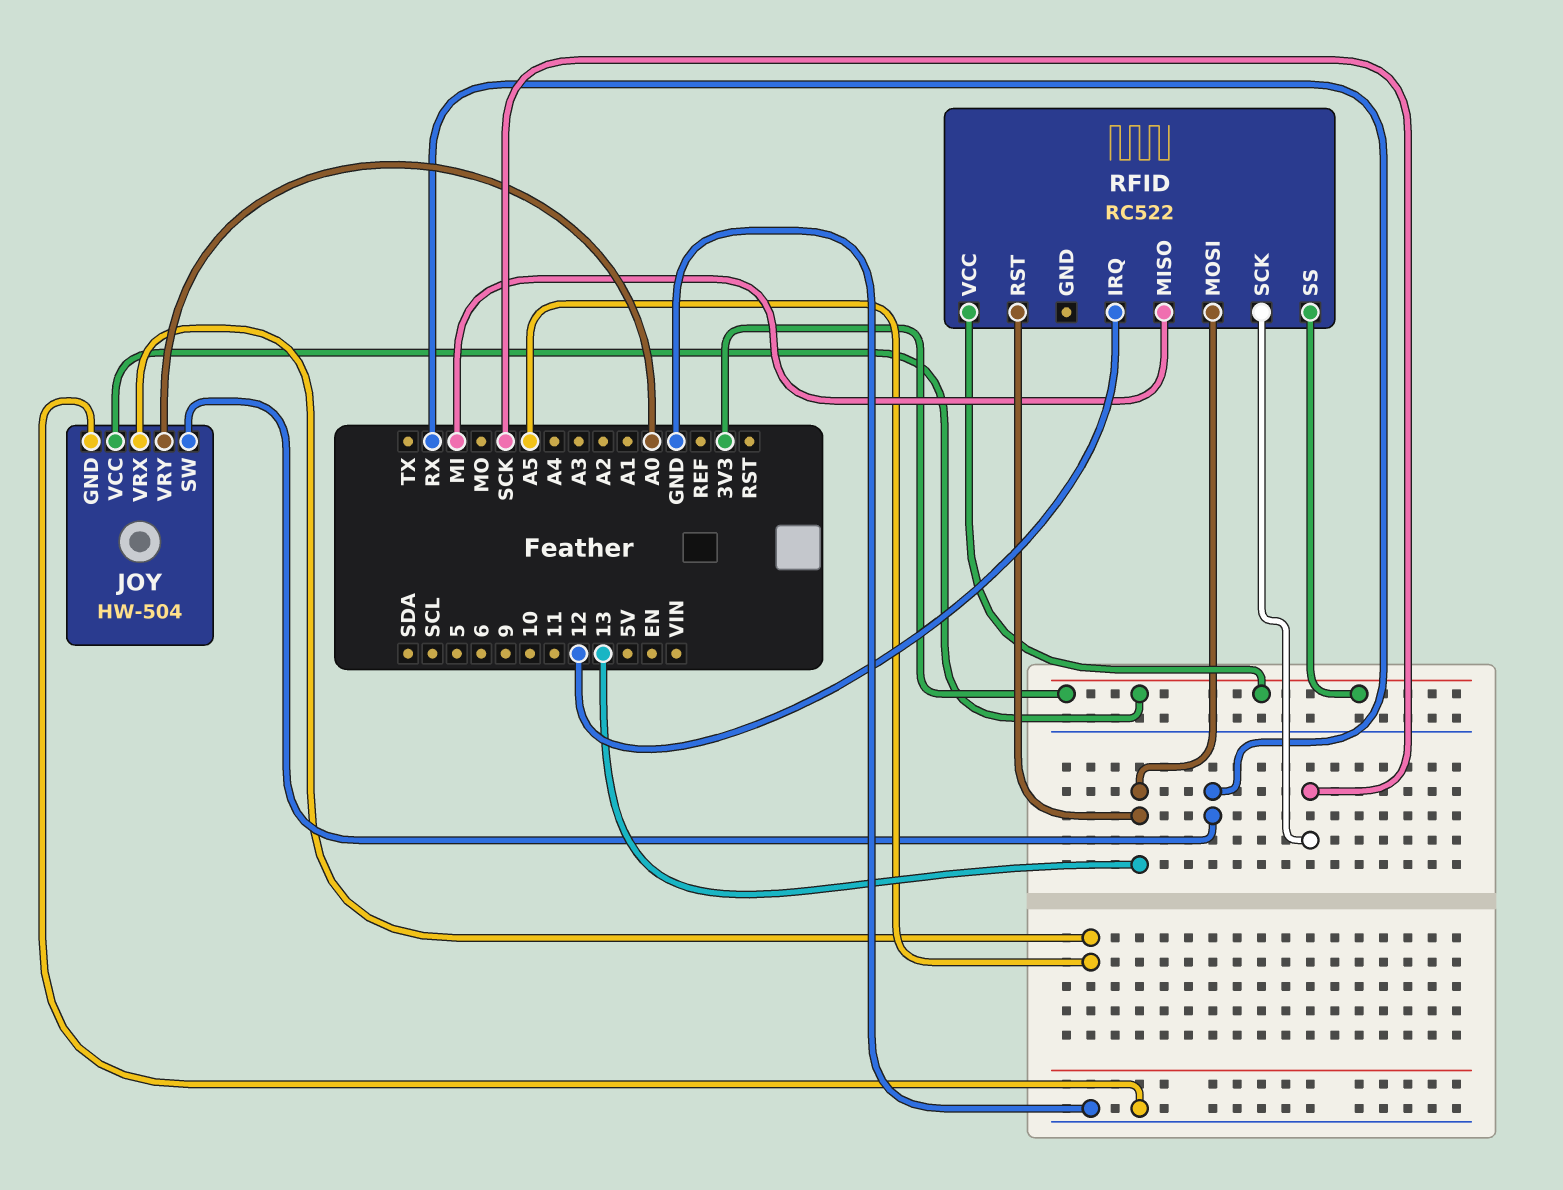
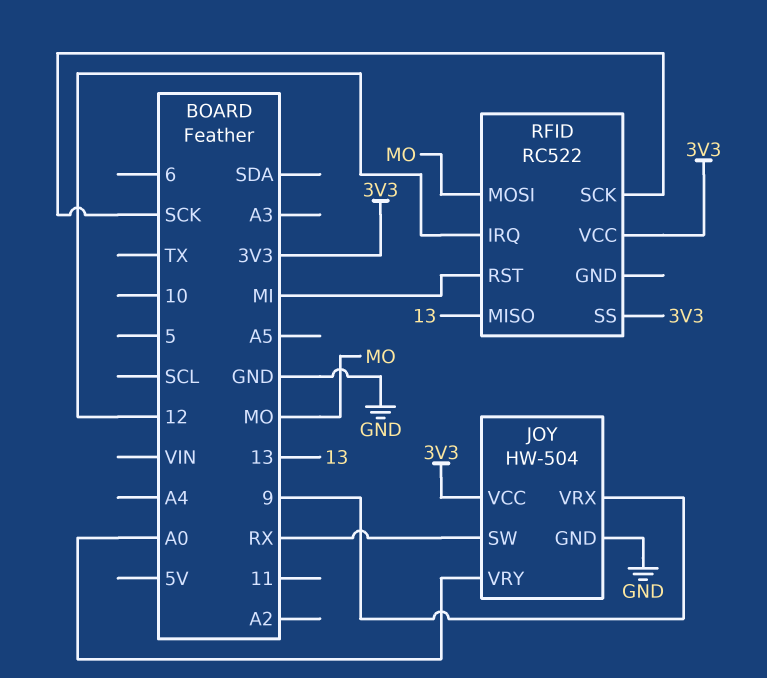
JOY pin VRX: A5 -> 9
RFID pin MISO: MI -> 13
RFID pin MOSI: 13 -> MO
RFID pin RST: 13 -> MI

